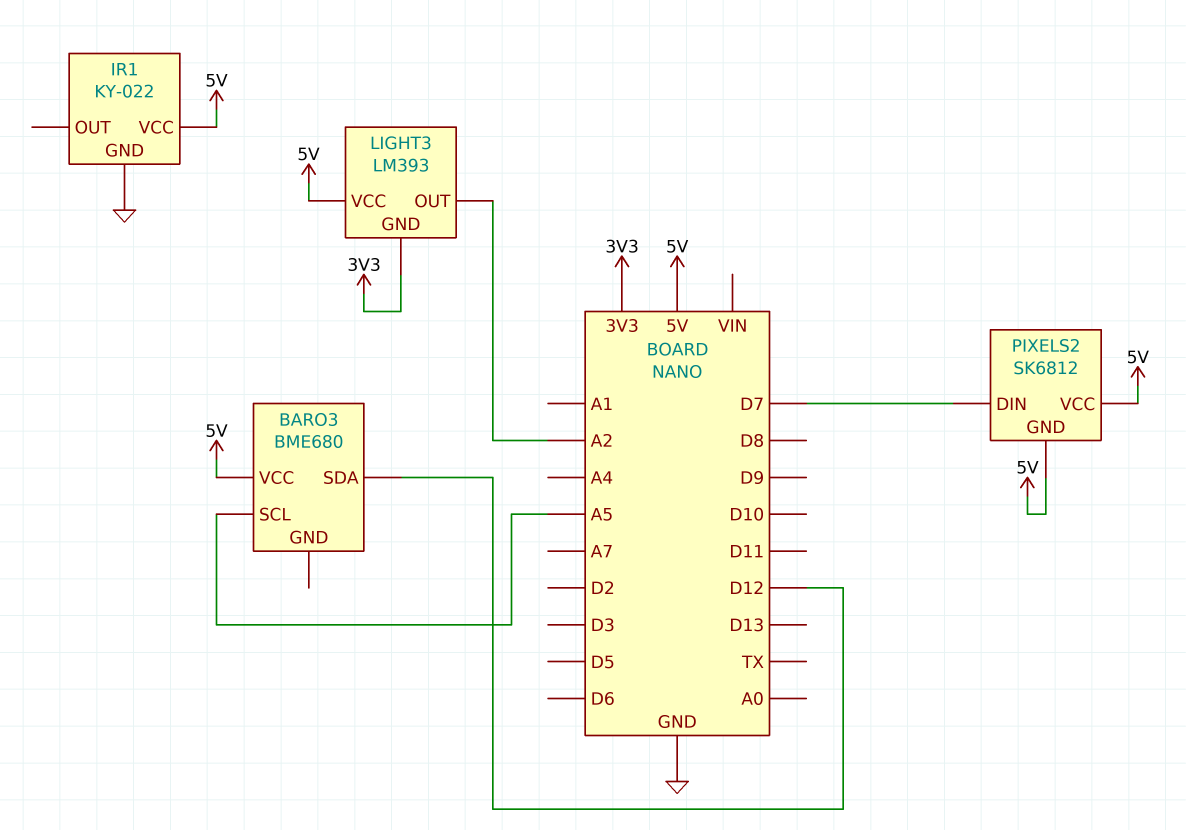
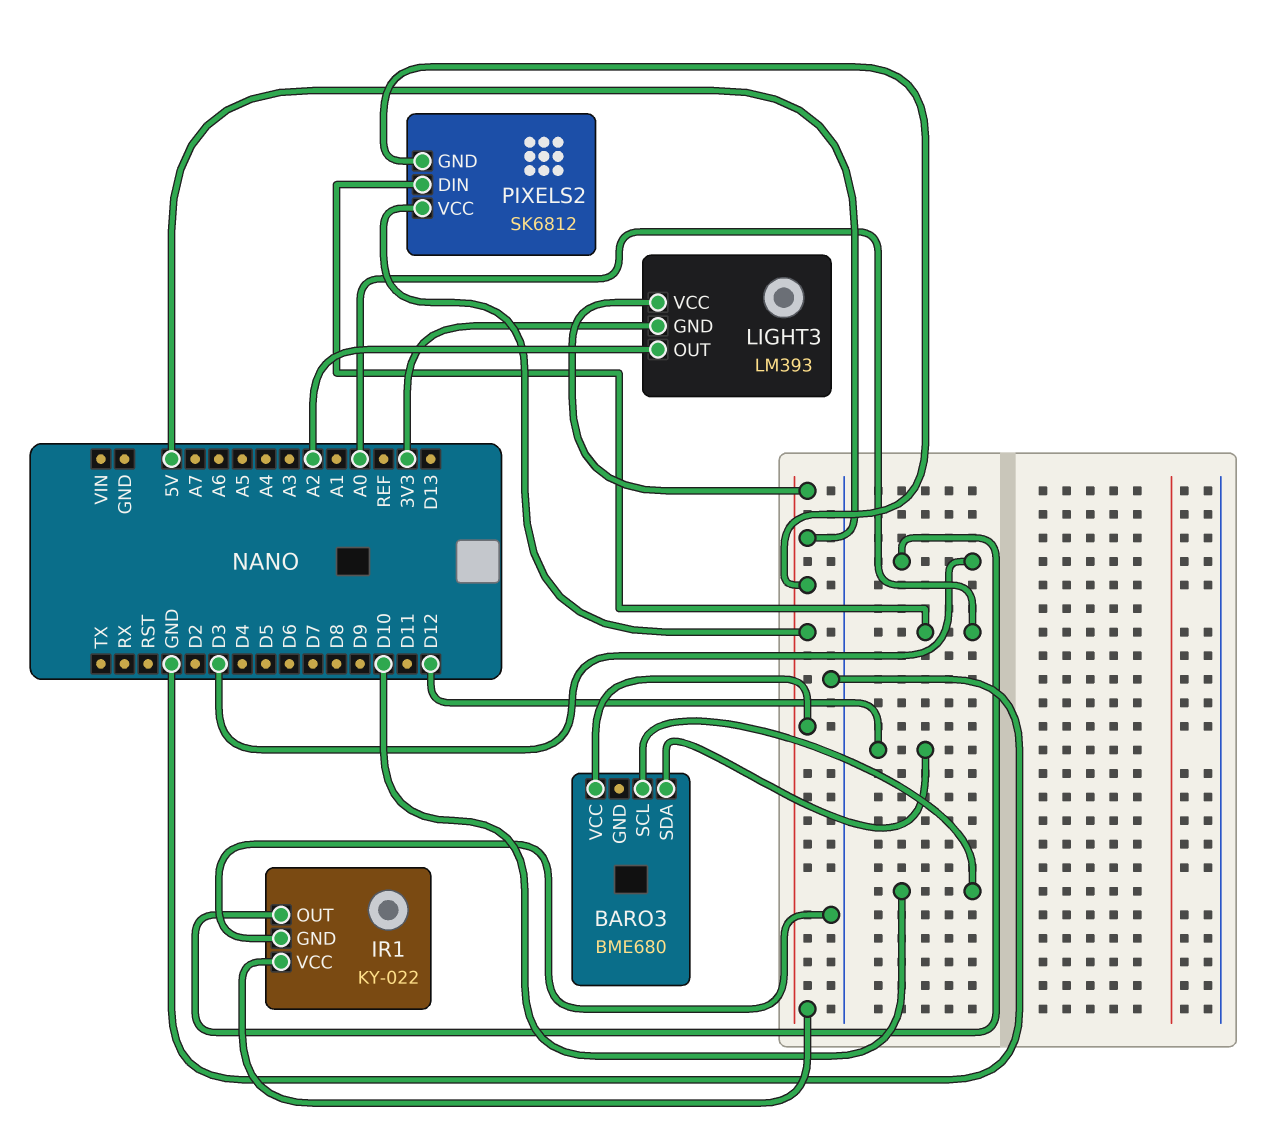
BARO3 pin SCL: A5 -> D10
IR1 pin OUT: none -> D3
PIXELS2 pin DIN: D7 -> A0

